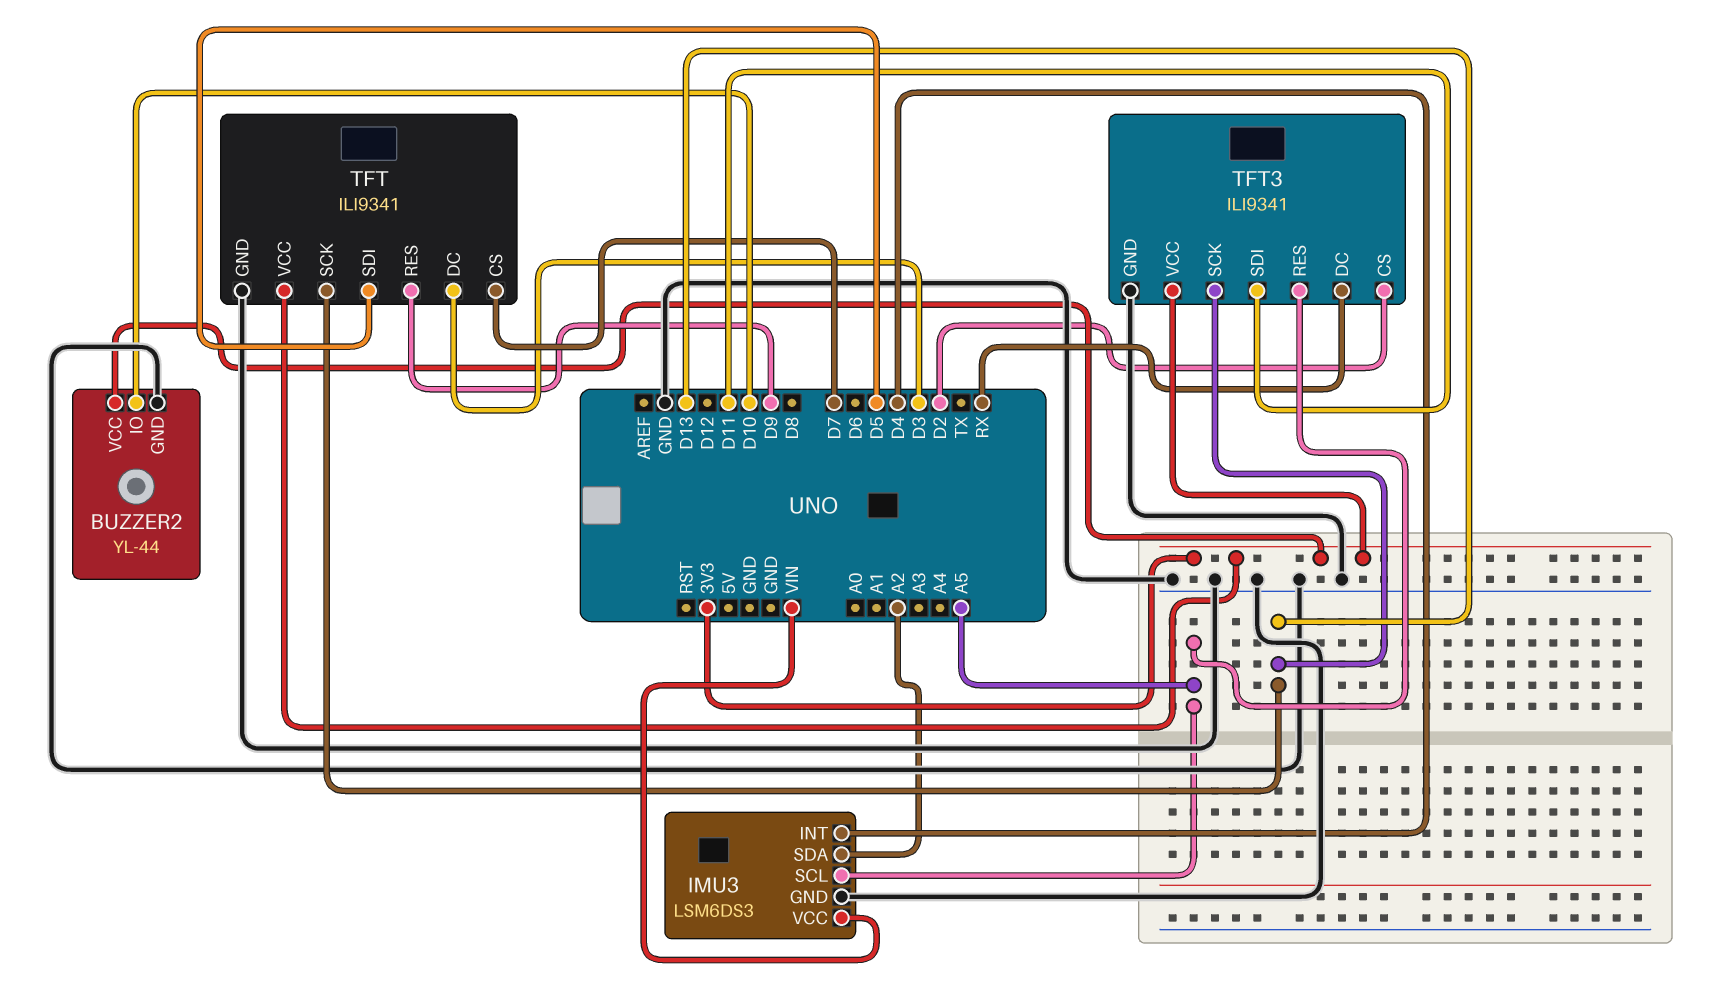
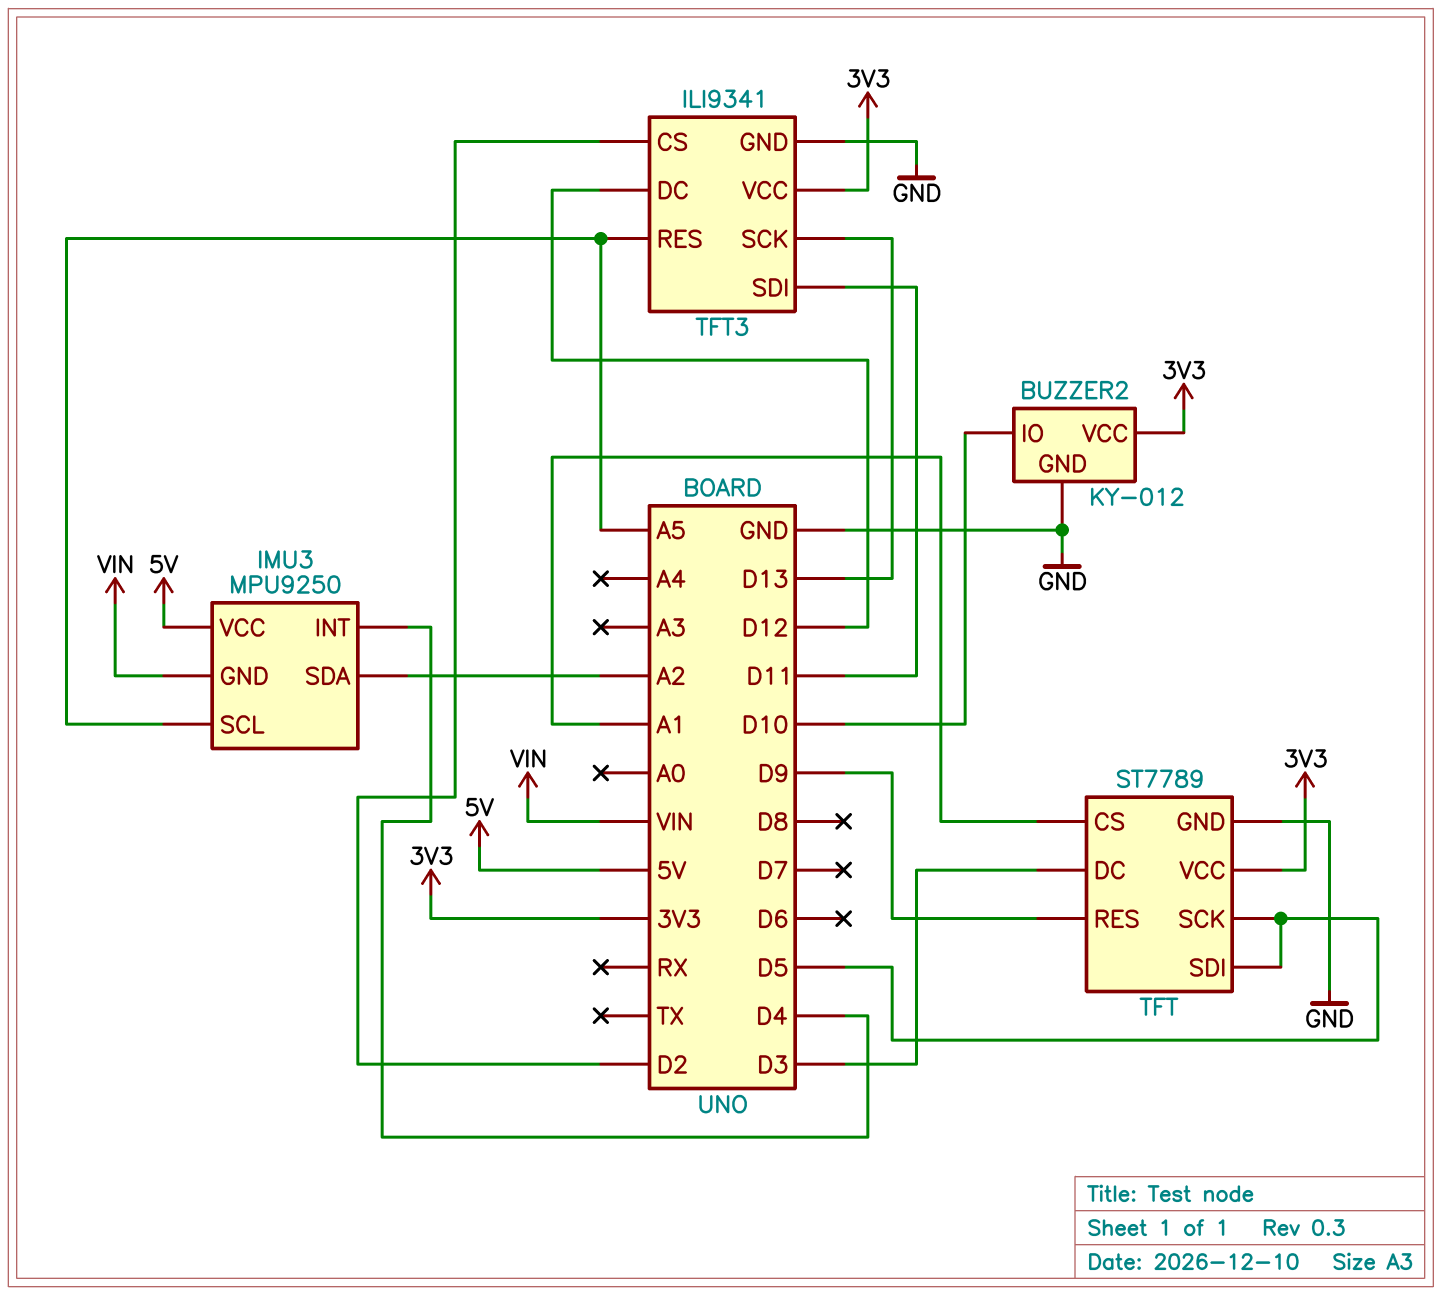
BUZZER2: YL-44 -> KY-012
IMU3: LSM6DS3 -> MPU9250
IMU3 pin GND: GND -> VIN
IMU3 pin VCC: VIN -> 5V
TFT: ILI9341 -> ST7789
TFT pin CS: D7 -> A1
TFT pin SCK: D13 -> D5
TFT3 pin DC: RX -> D12

